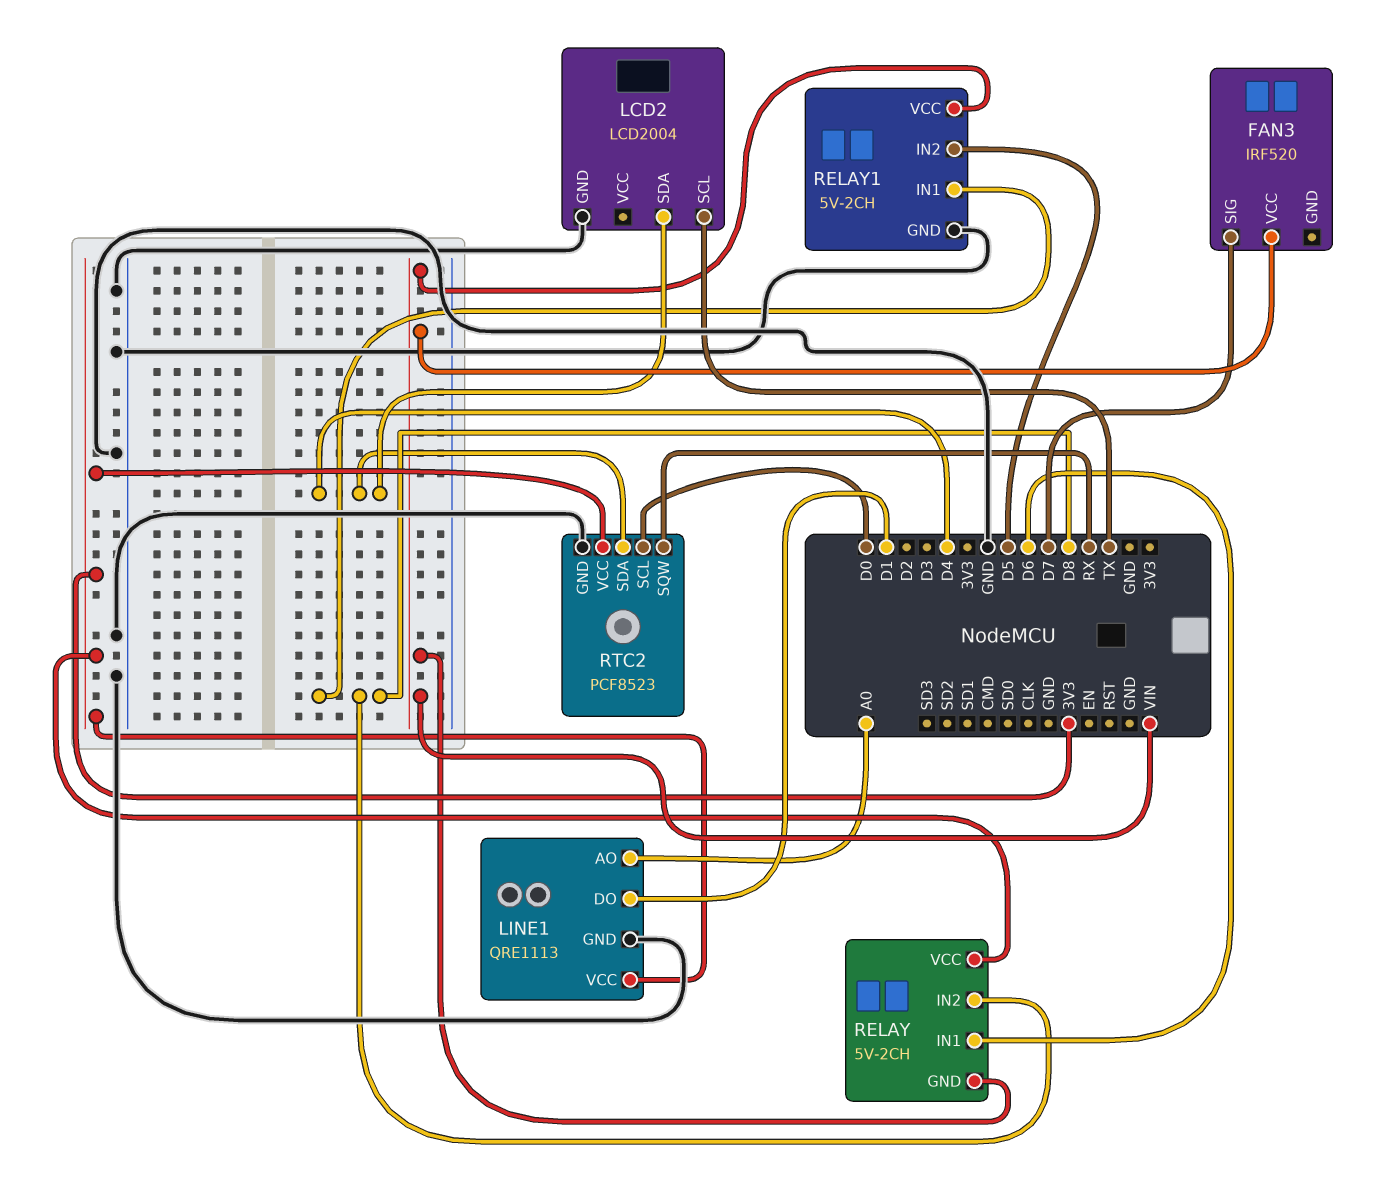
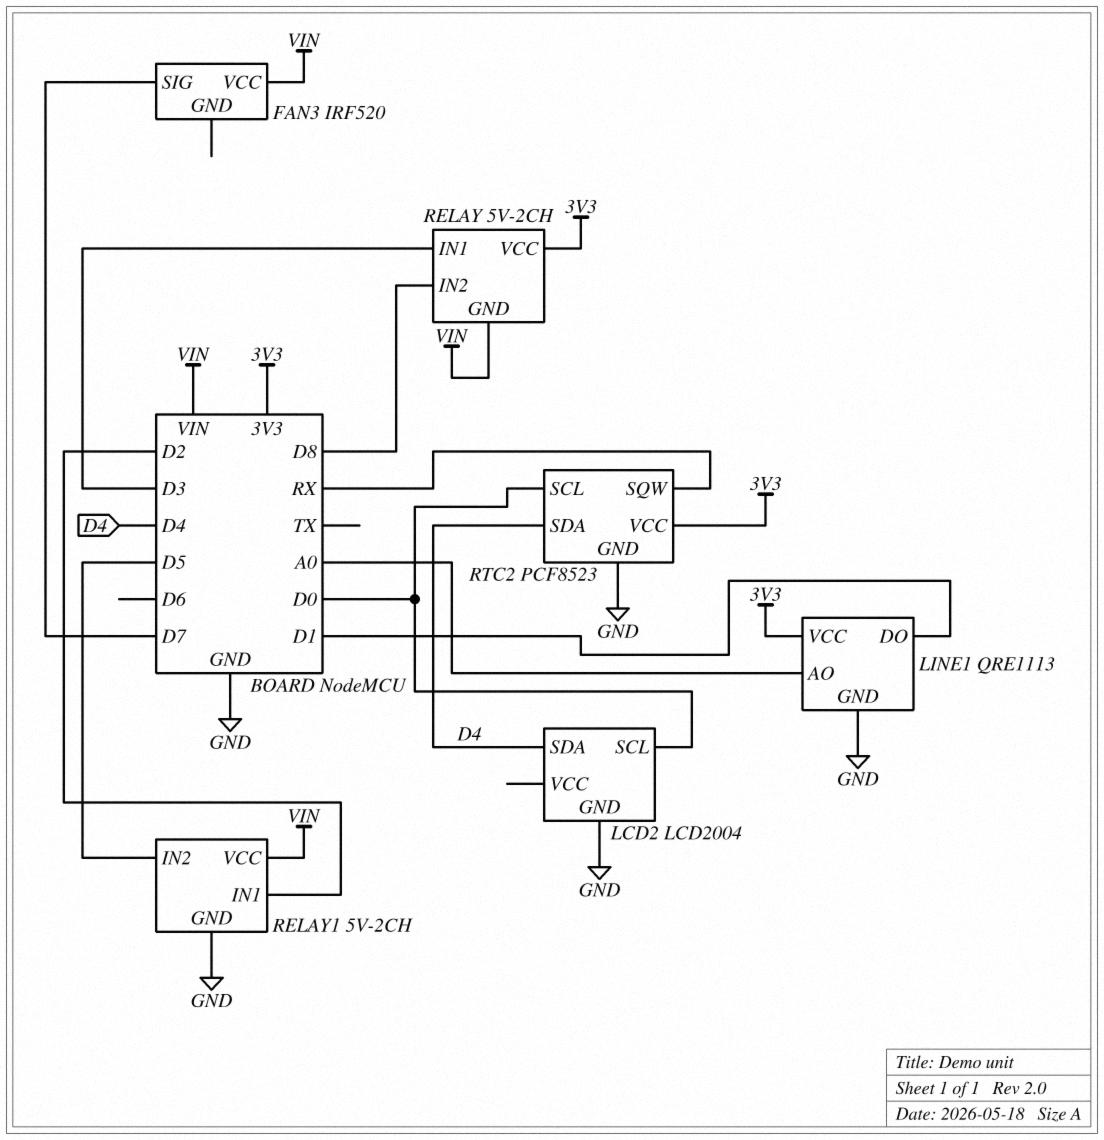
LCD2 pin SCL: TX -> D0
RELAY pin IN1: D6 -> D3
RELAY1 pin IN1: D8 -> D2

